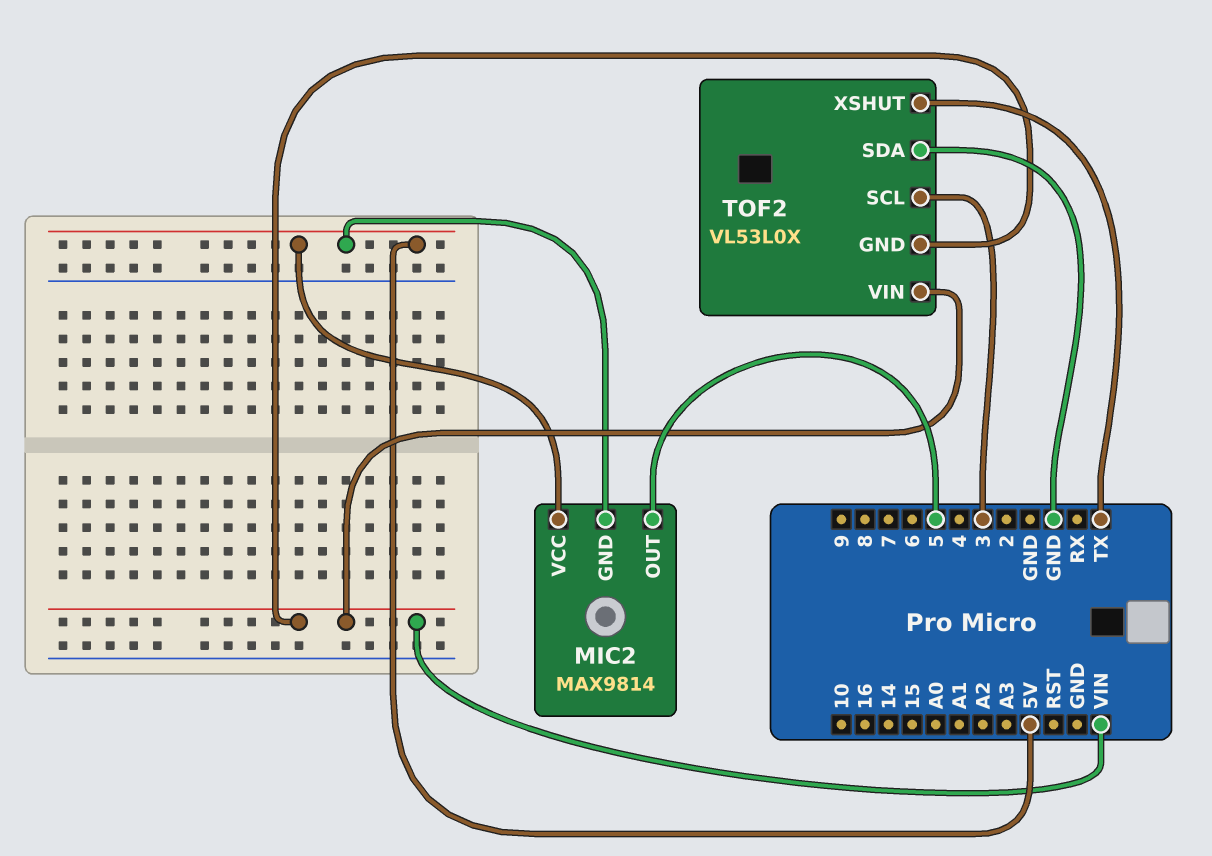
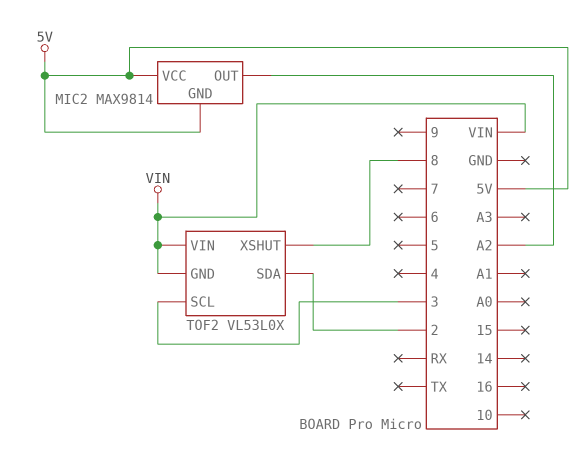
MIC2 pin OUT: 5 -> A2
TOF2 pin SDA: GND -> 2
TOF2 pin XSHUT: TX -> 8

